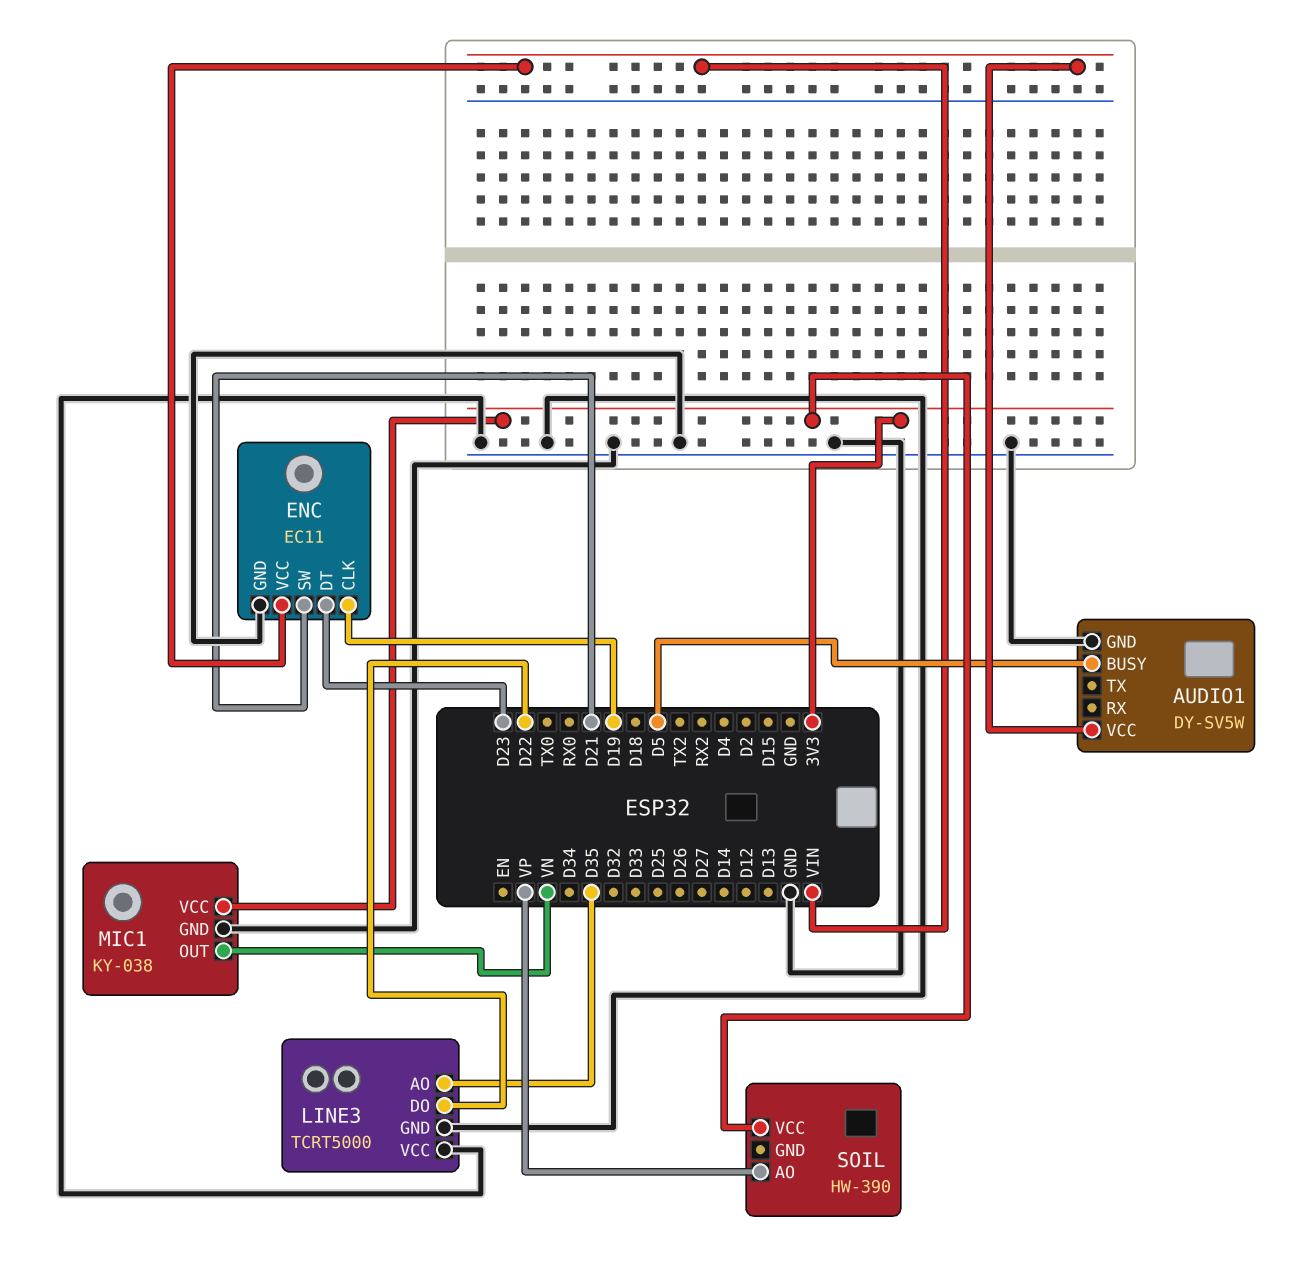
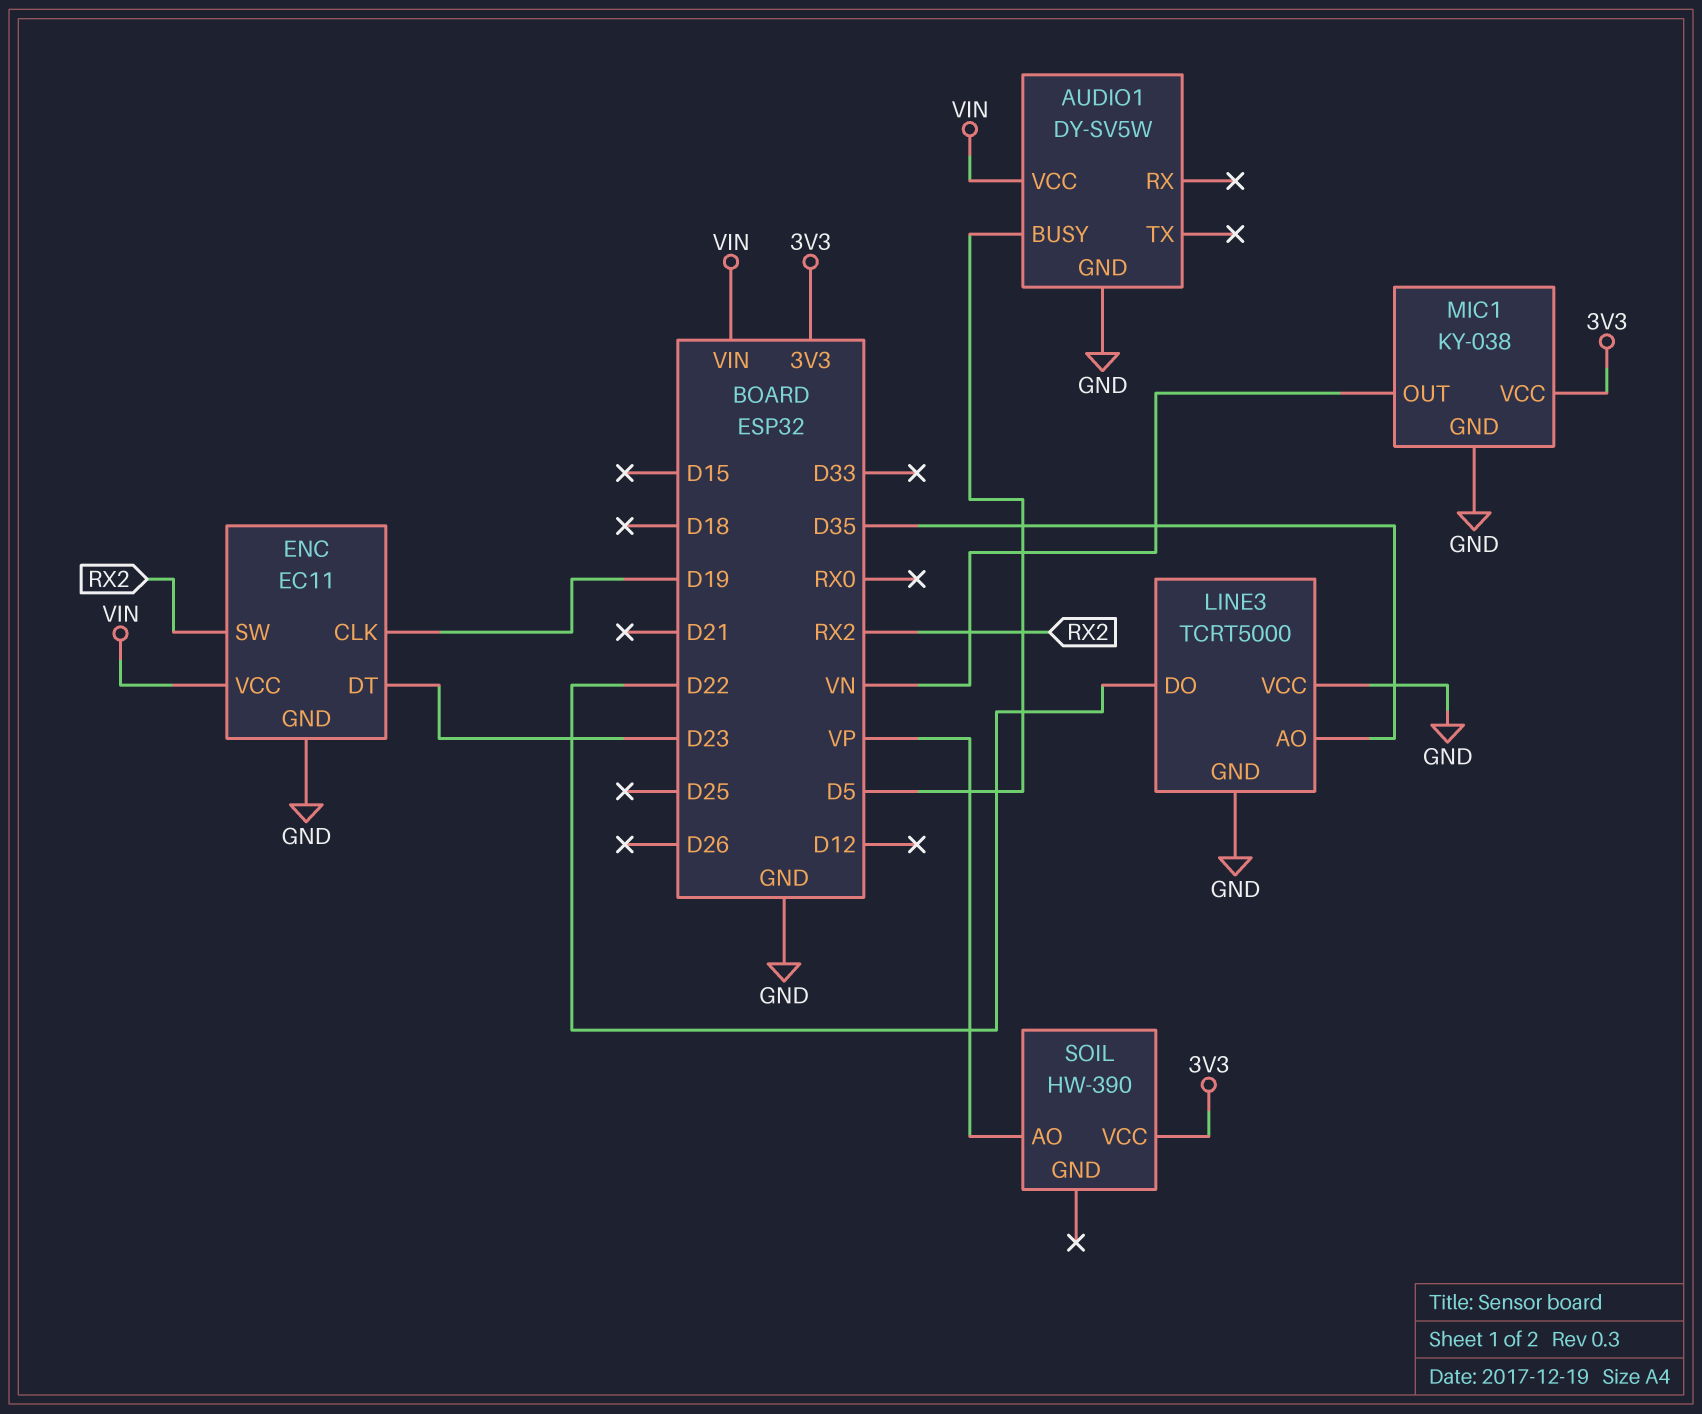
ENC pin SW: D21 -> RX2

